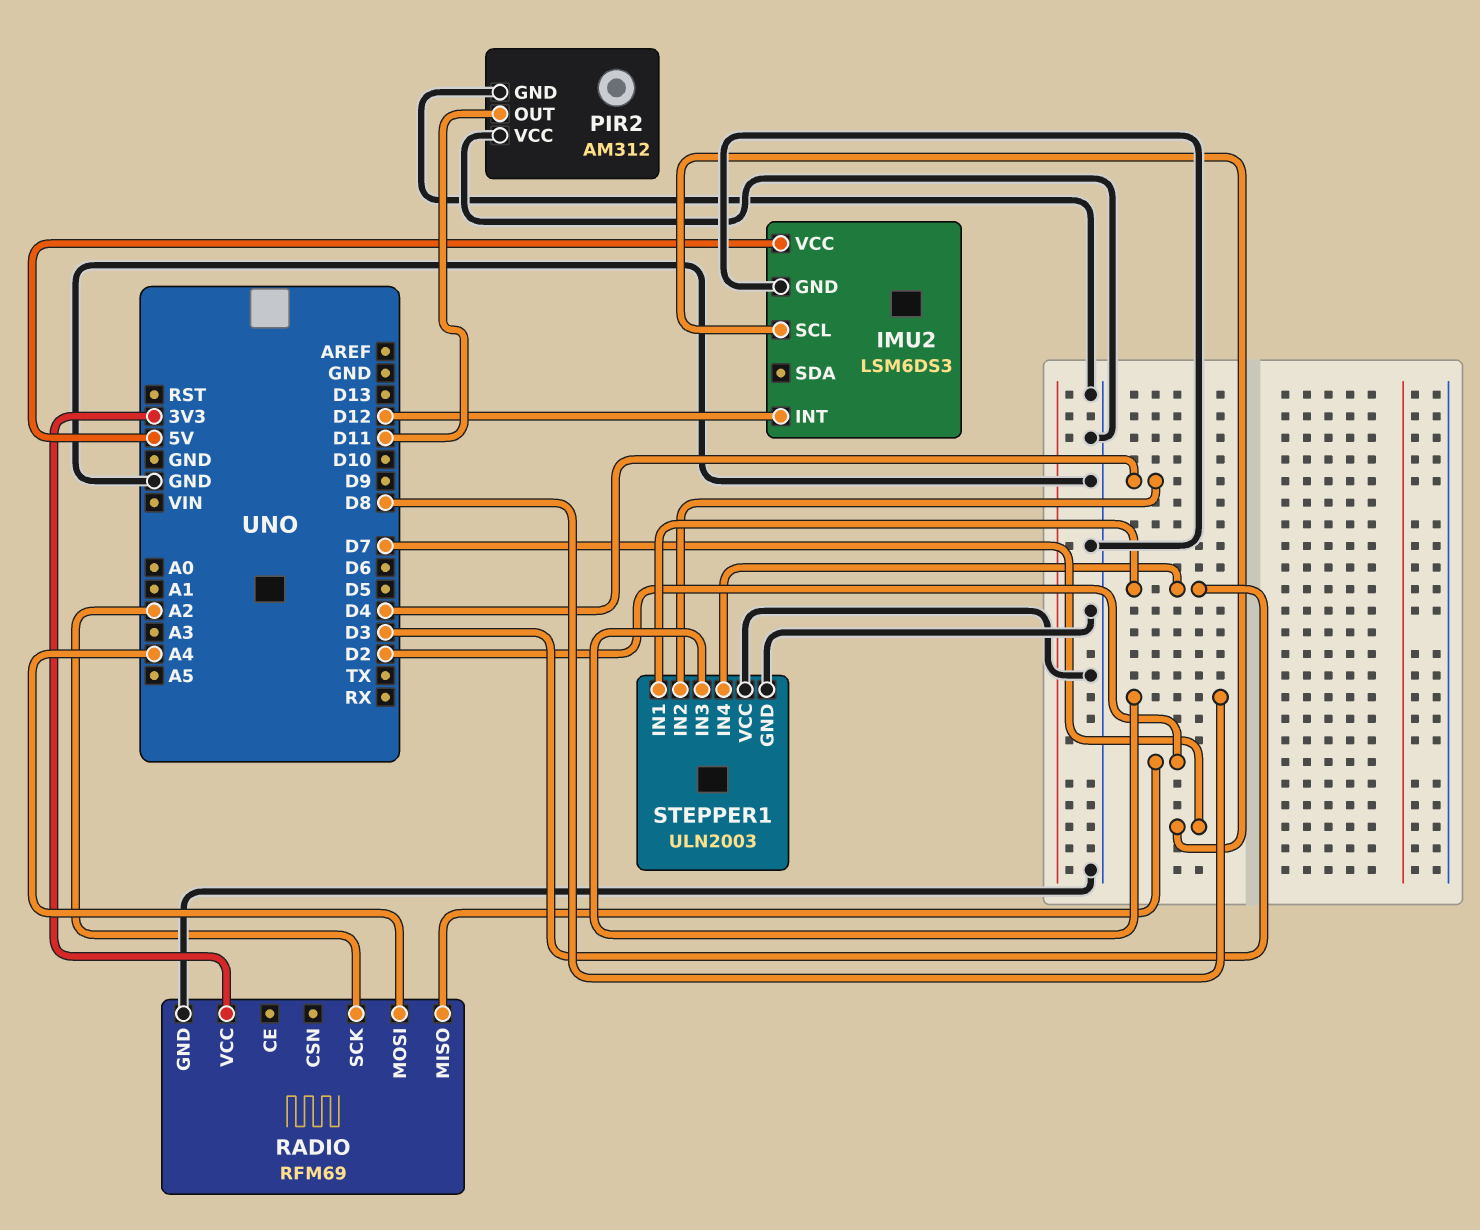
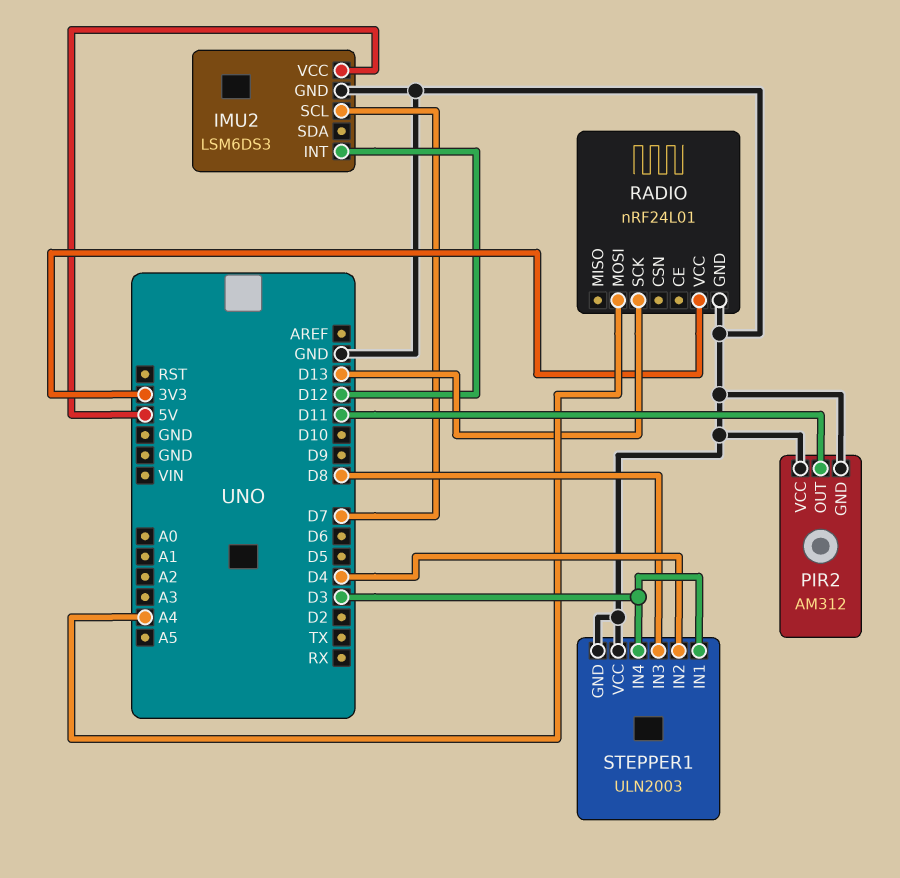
RADIO: RFM69 -> nRF24L01
RADIO pin MISO: D2 -> none
RADIO pin SCK: A2 -> D13

